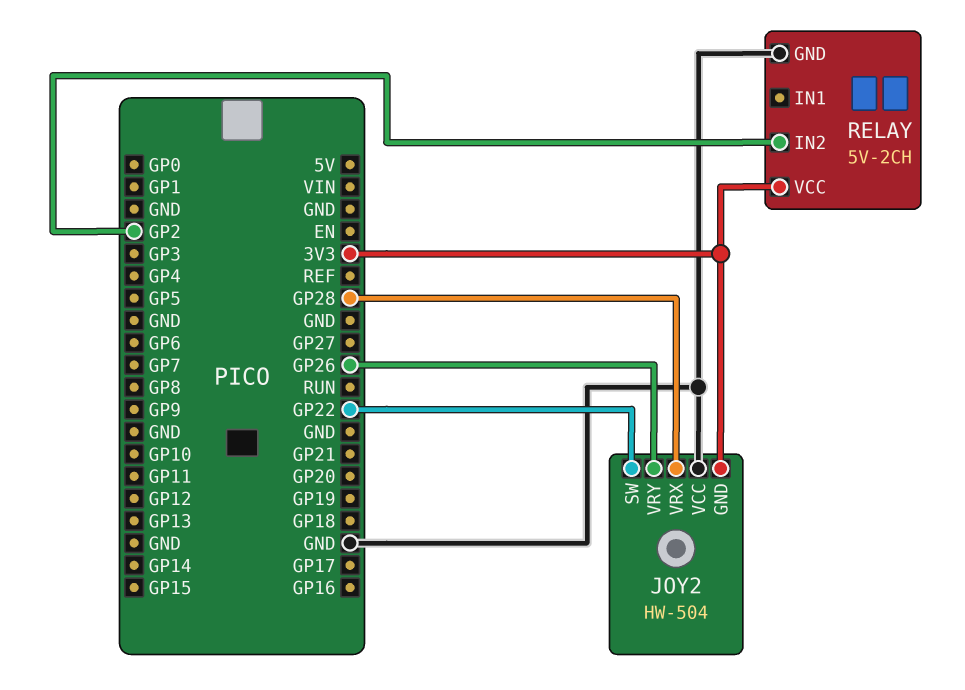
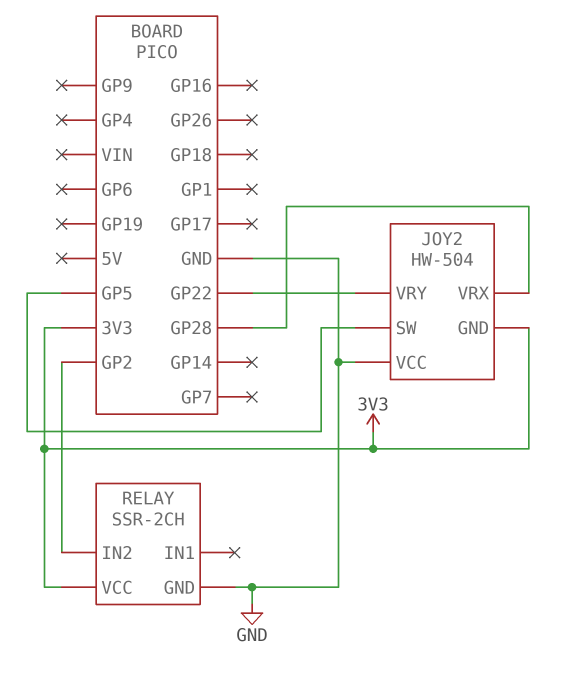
JOY2 pin SW: GP22 -> GP5
JOY2 pin VRY: GP26 -> GP22
RELAY: 5V-2CH -> SSR-2CH

